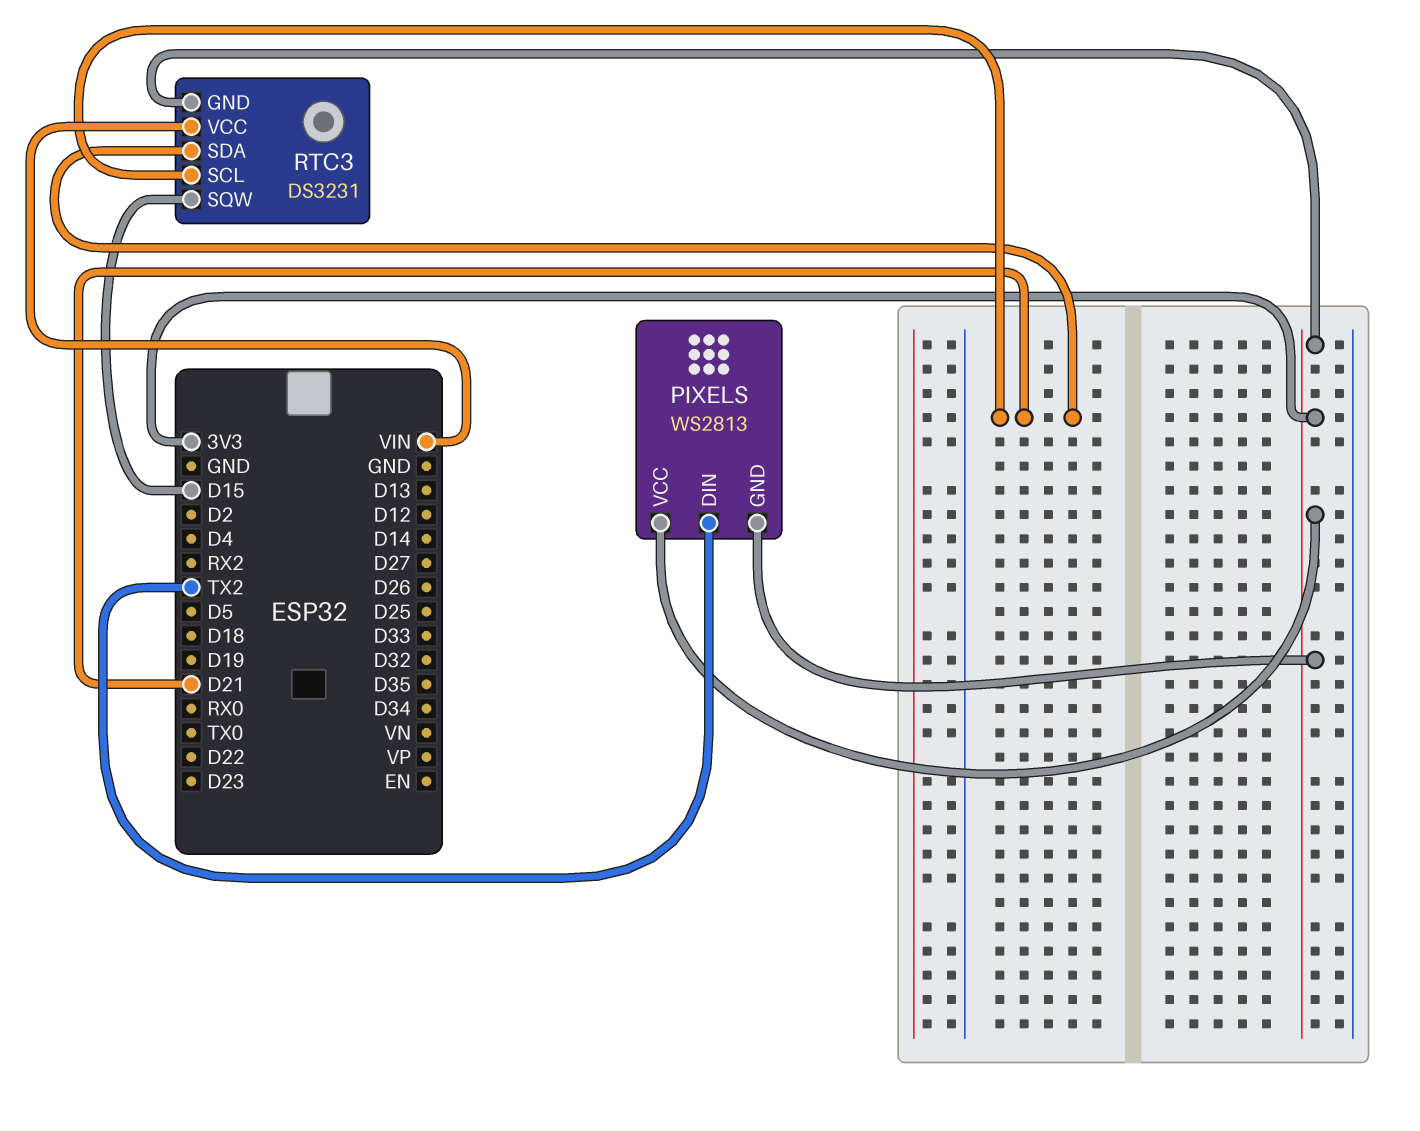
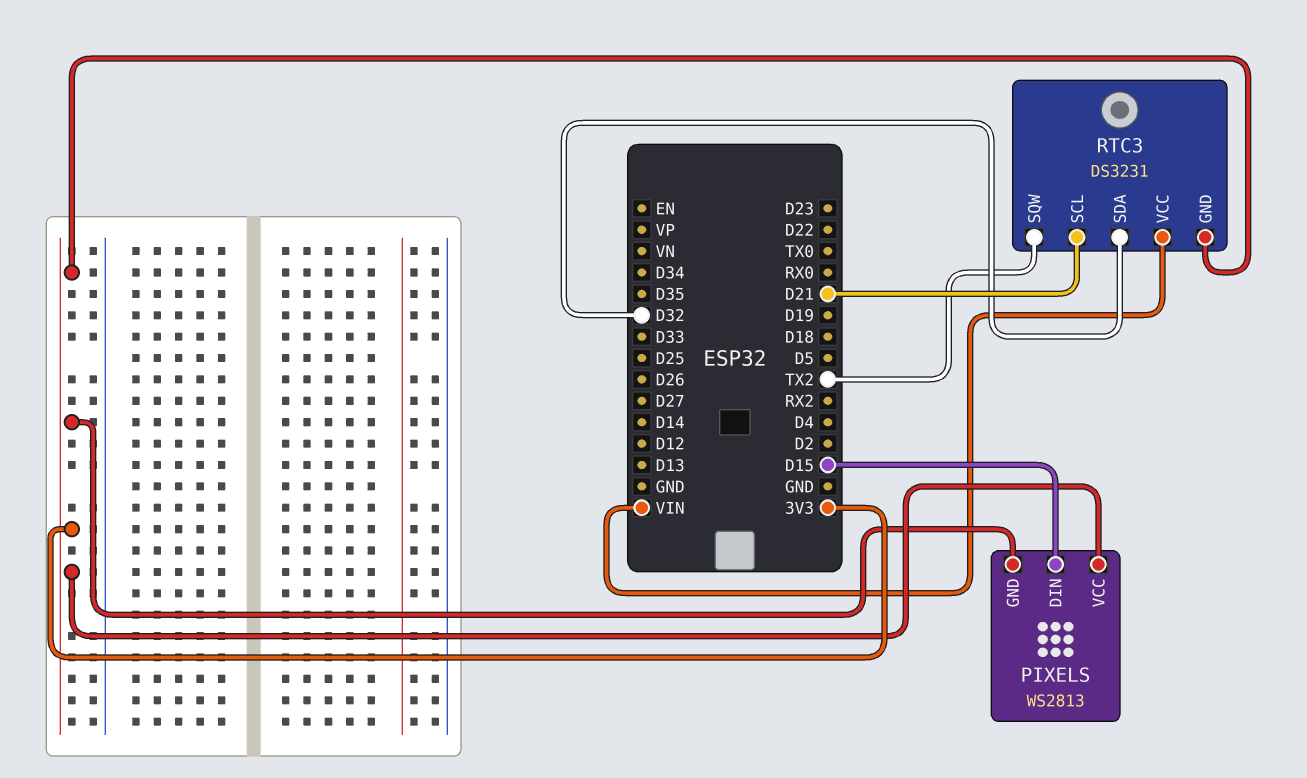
PIXELS pin DIN: TX2 -> D15
RTC3 pin SDA: D21 -> D32
RTC3 pin SQW: D15 -> TX2

